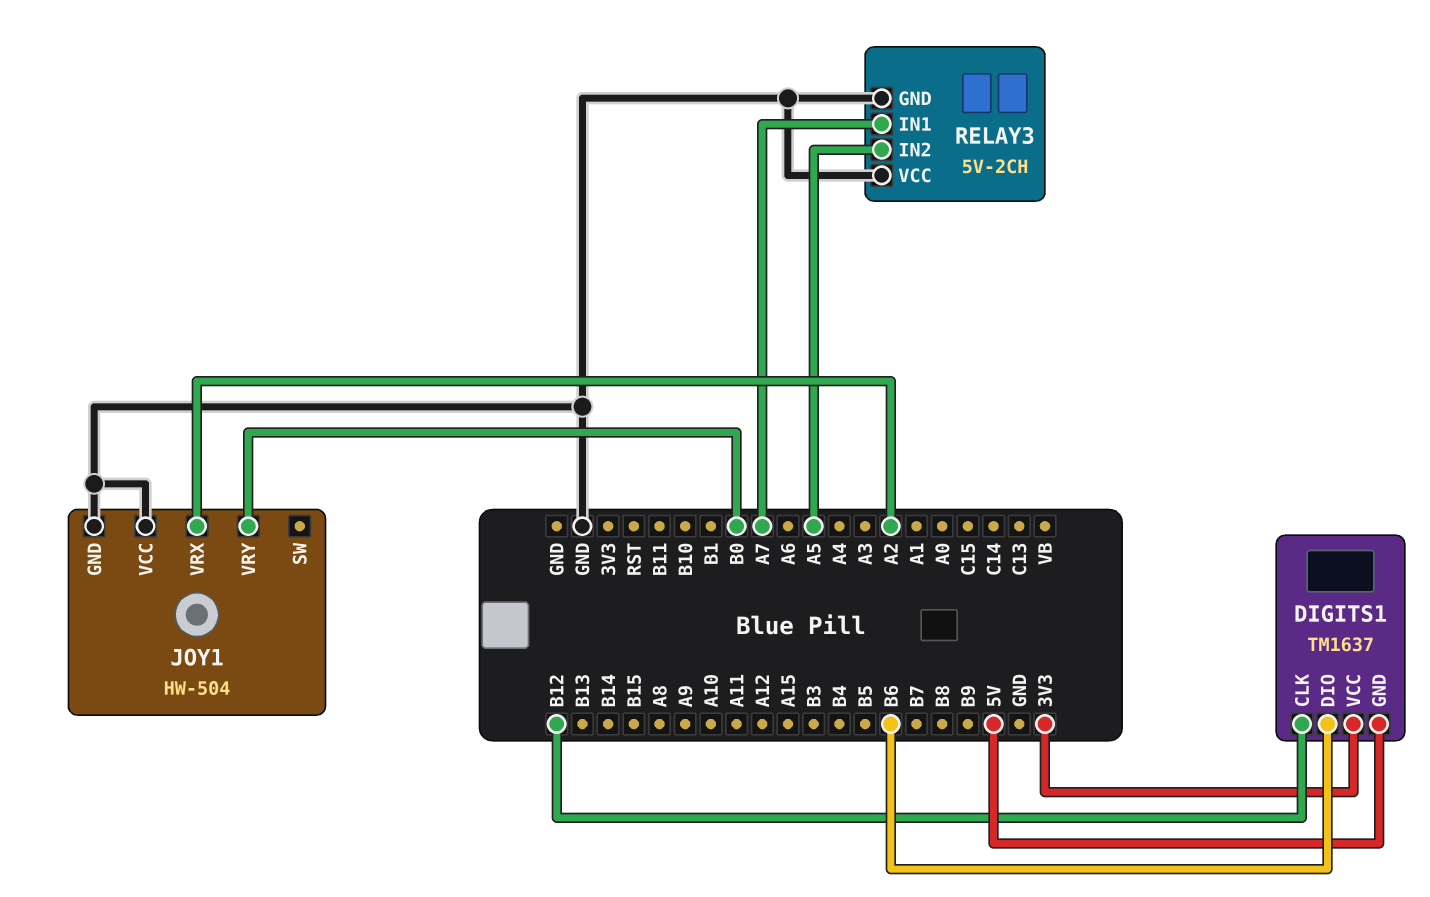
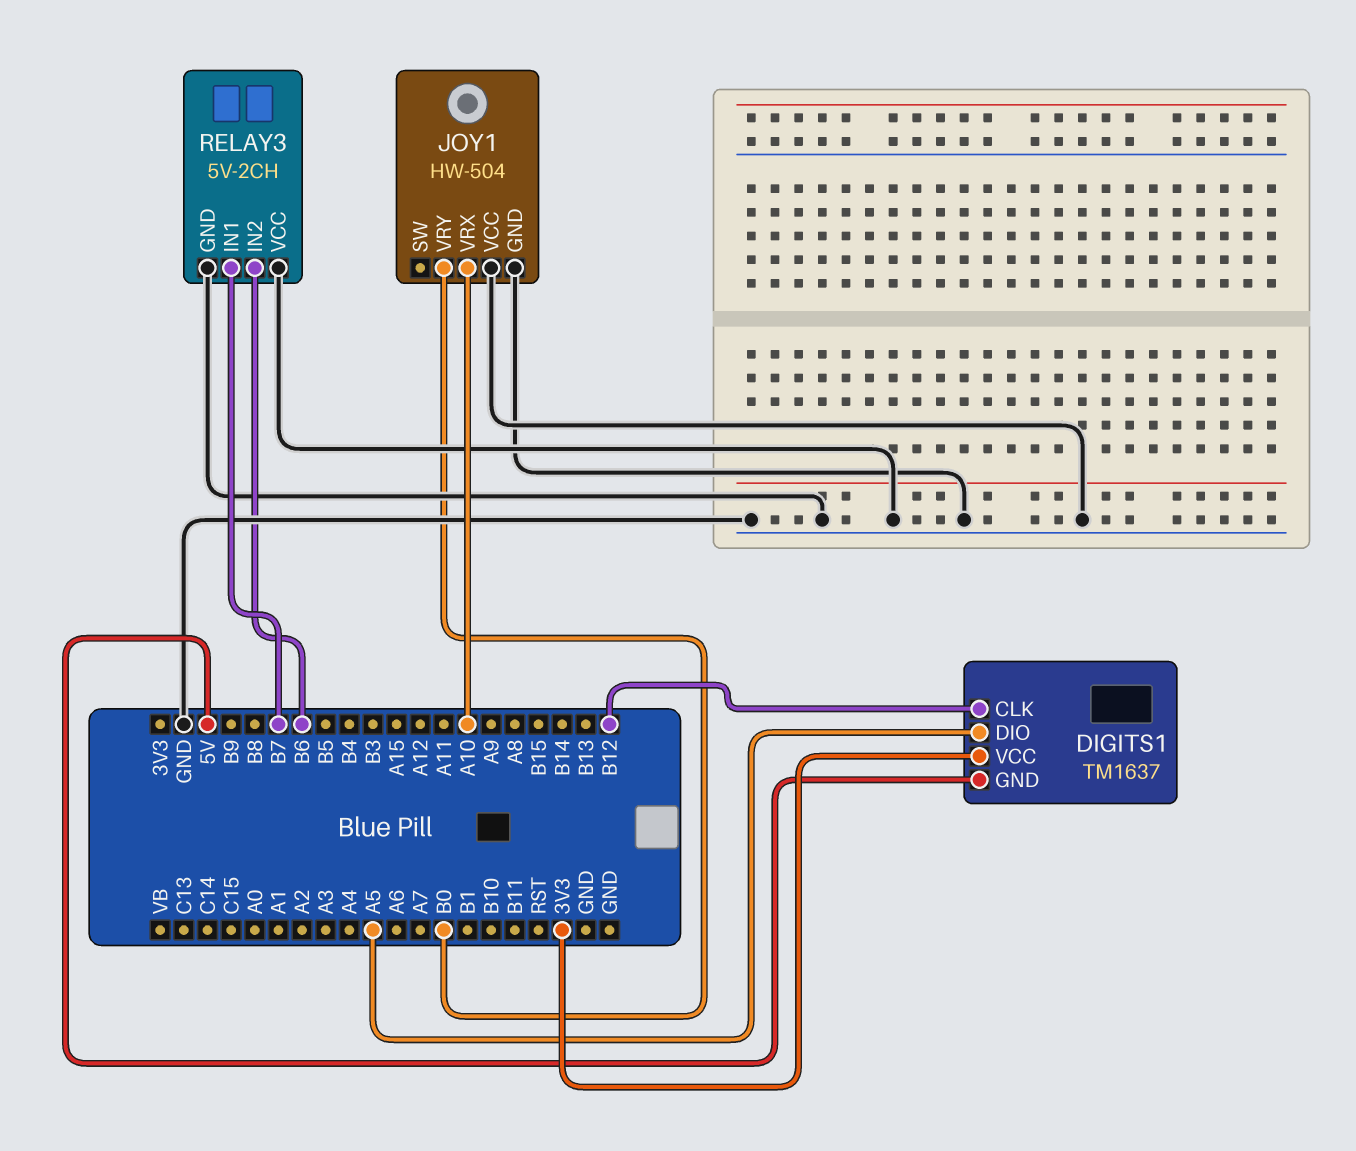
DIGITS1 pin DIO: B6 -> A5
JOY1 pin VRX: A2 -> A10
RELAY3 pin IN1: A7 -> B7
RELAY3 pin IN2: A5 -> B6

